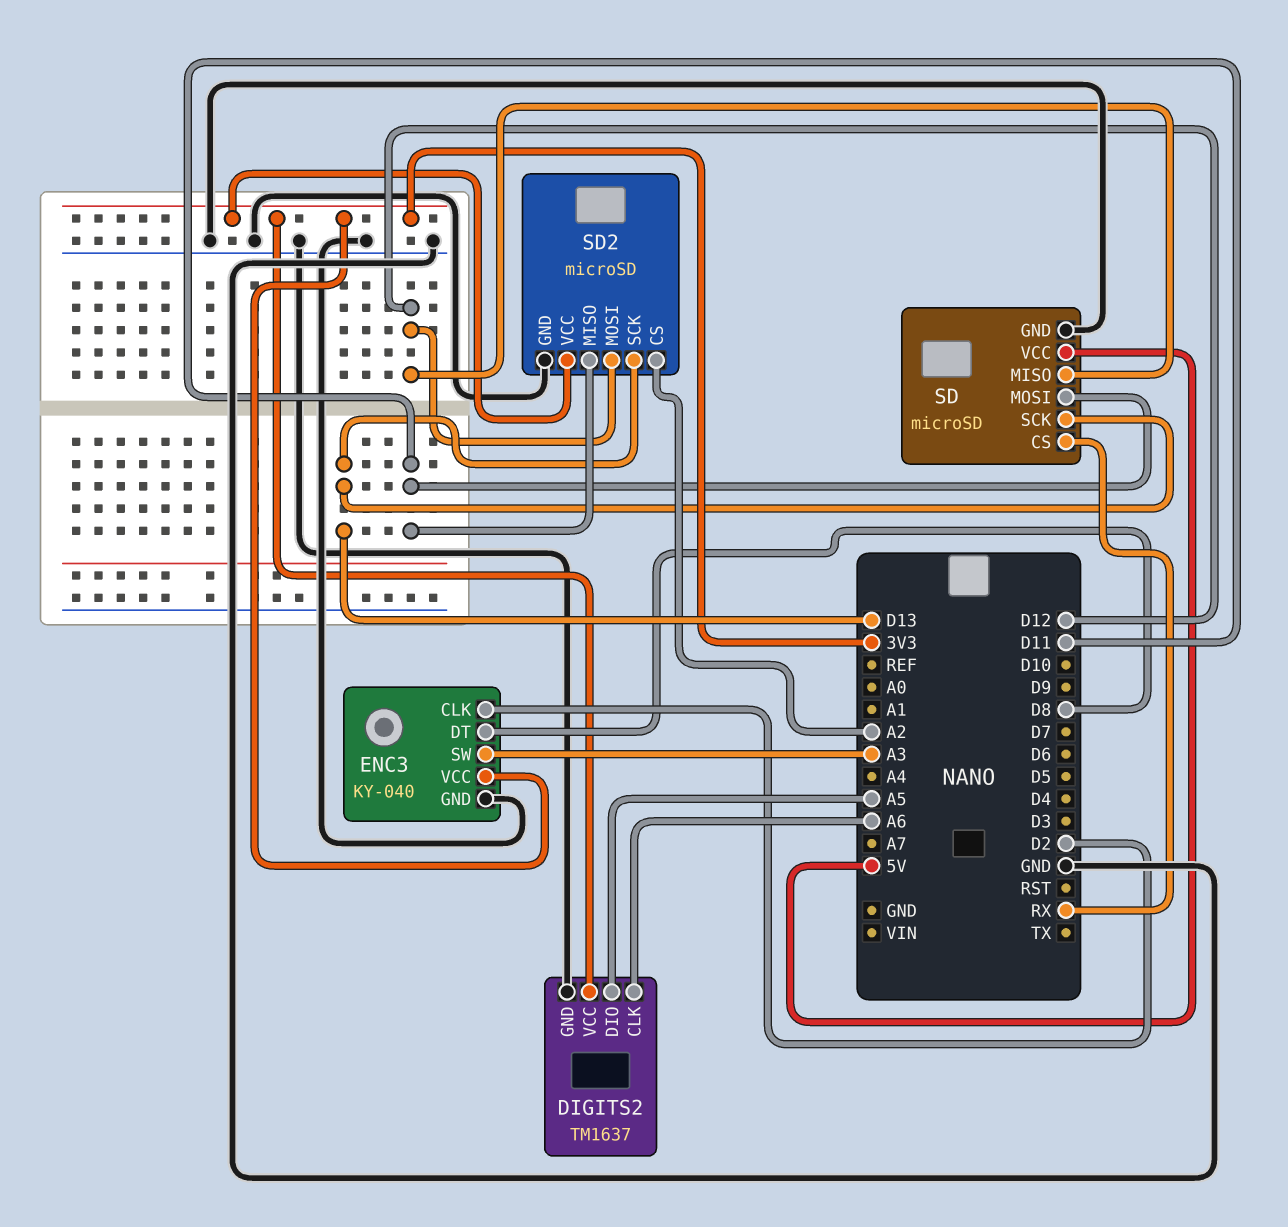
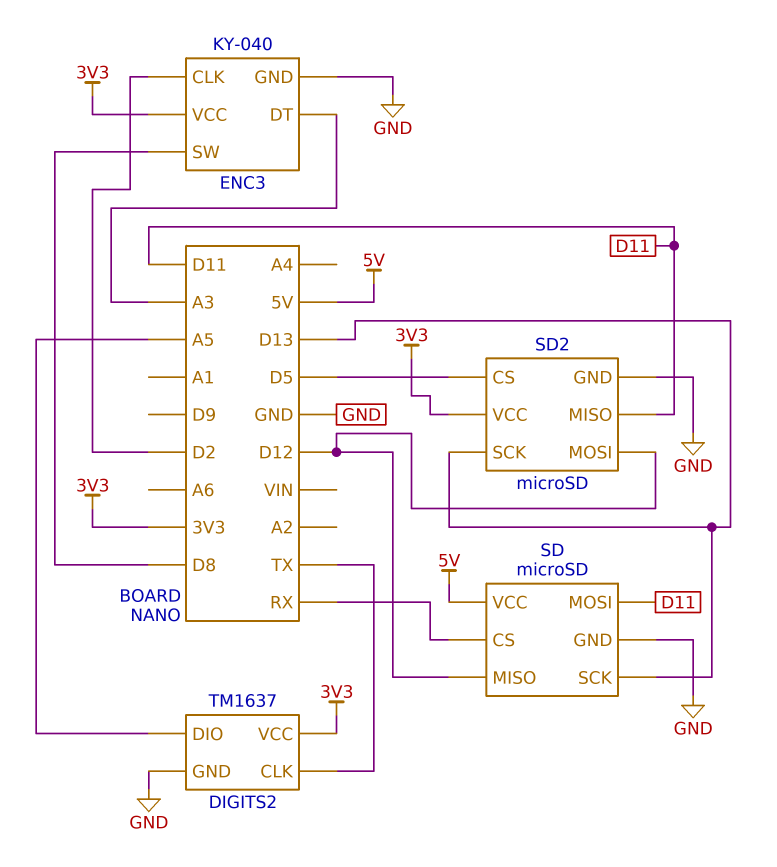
DIGITS2 pin CLK: A6 -> TX
ENC3 pin DT: D8 -> A3
ENC3 pin SW: A3 -> D8
SD2 pin CS: A2 -> D5

